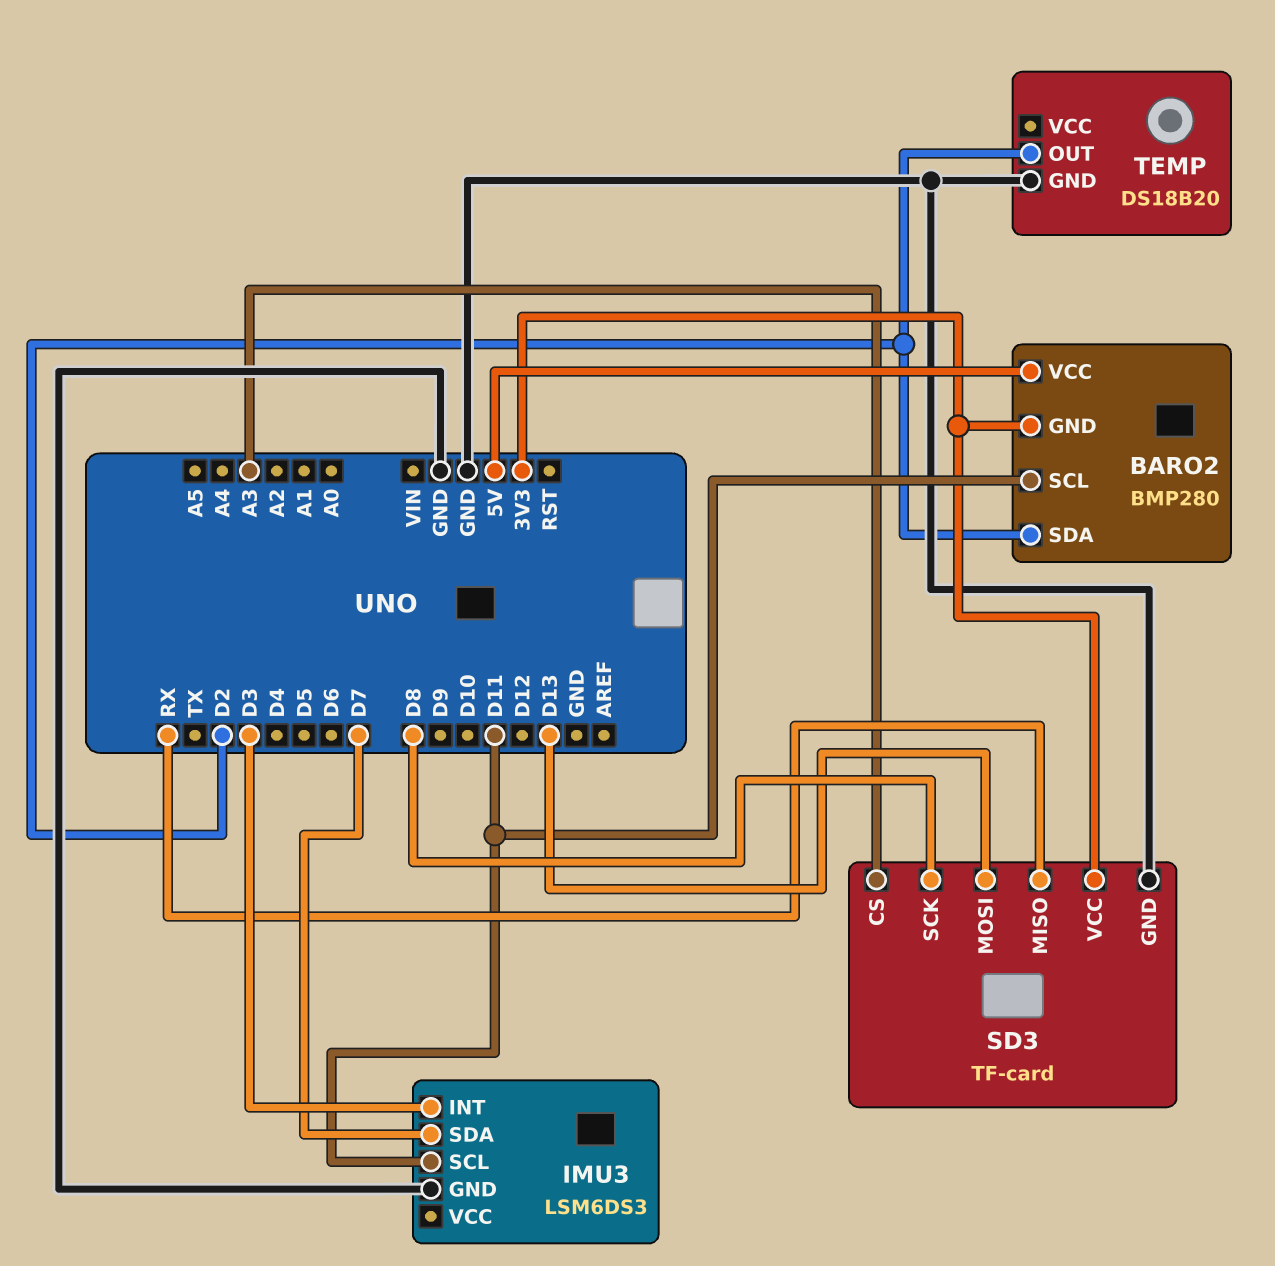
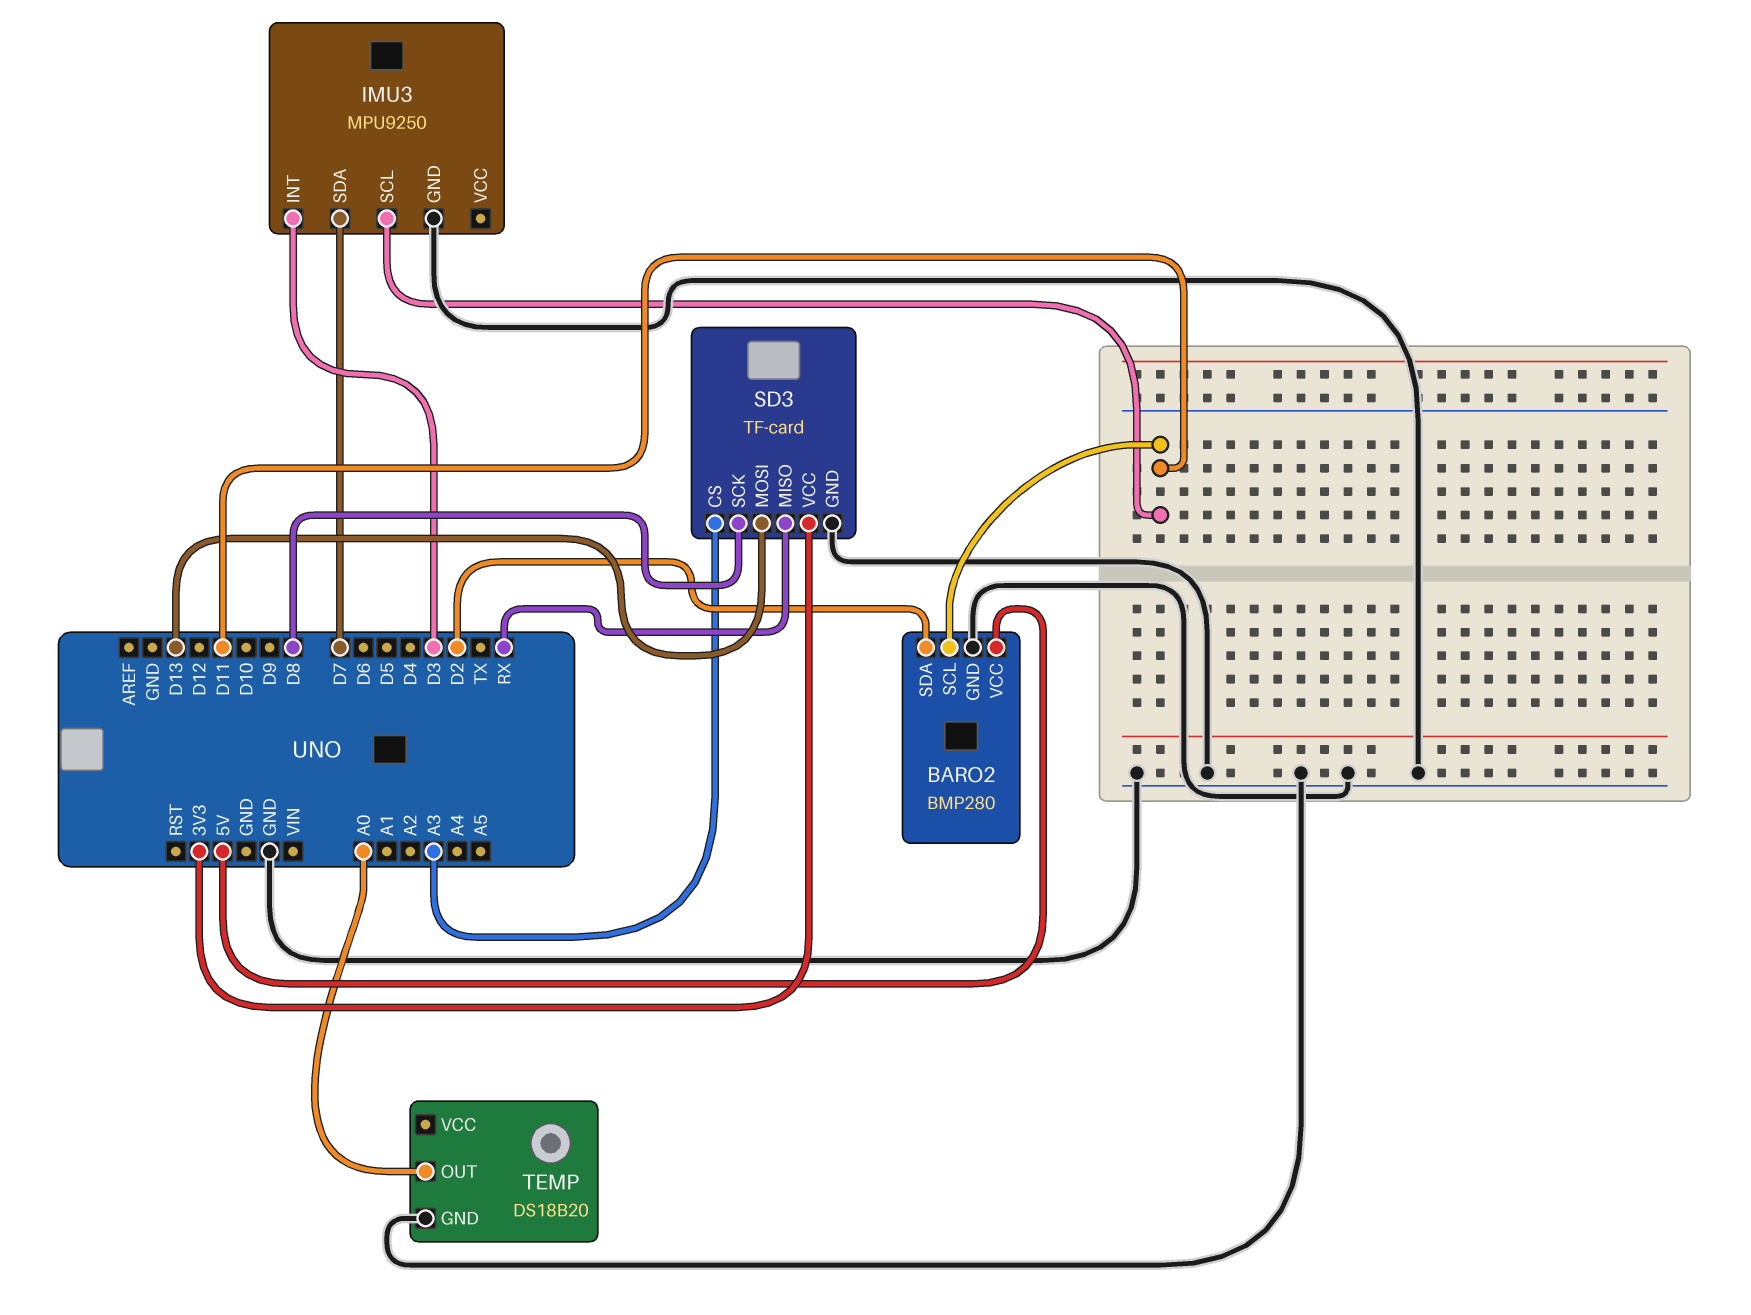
BARO2 pin GND: 3V3 -> GND
IMU3: LSM6DS3 -> MPU9250
TEMP pin OUT: D2 -> A0

